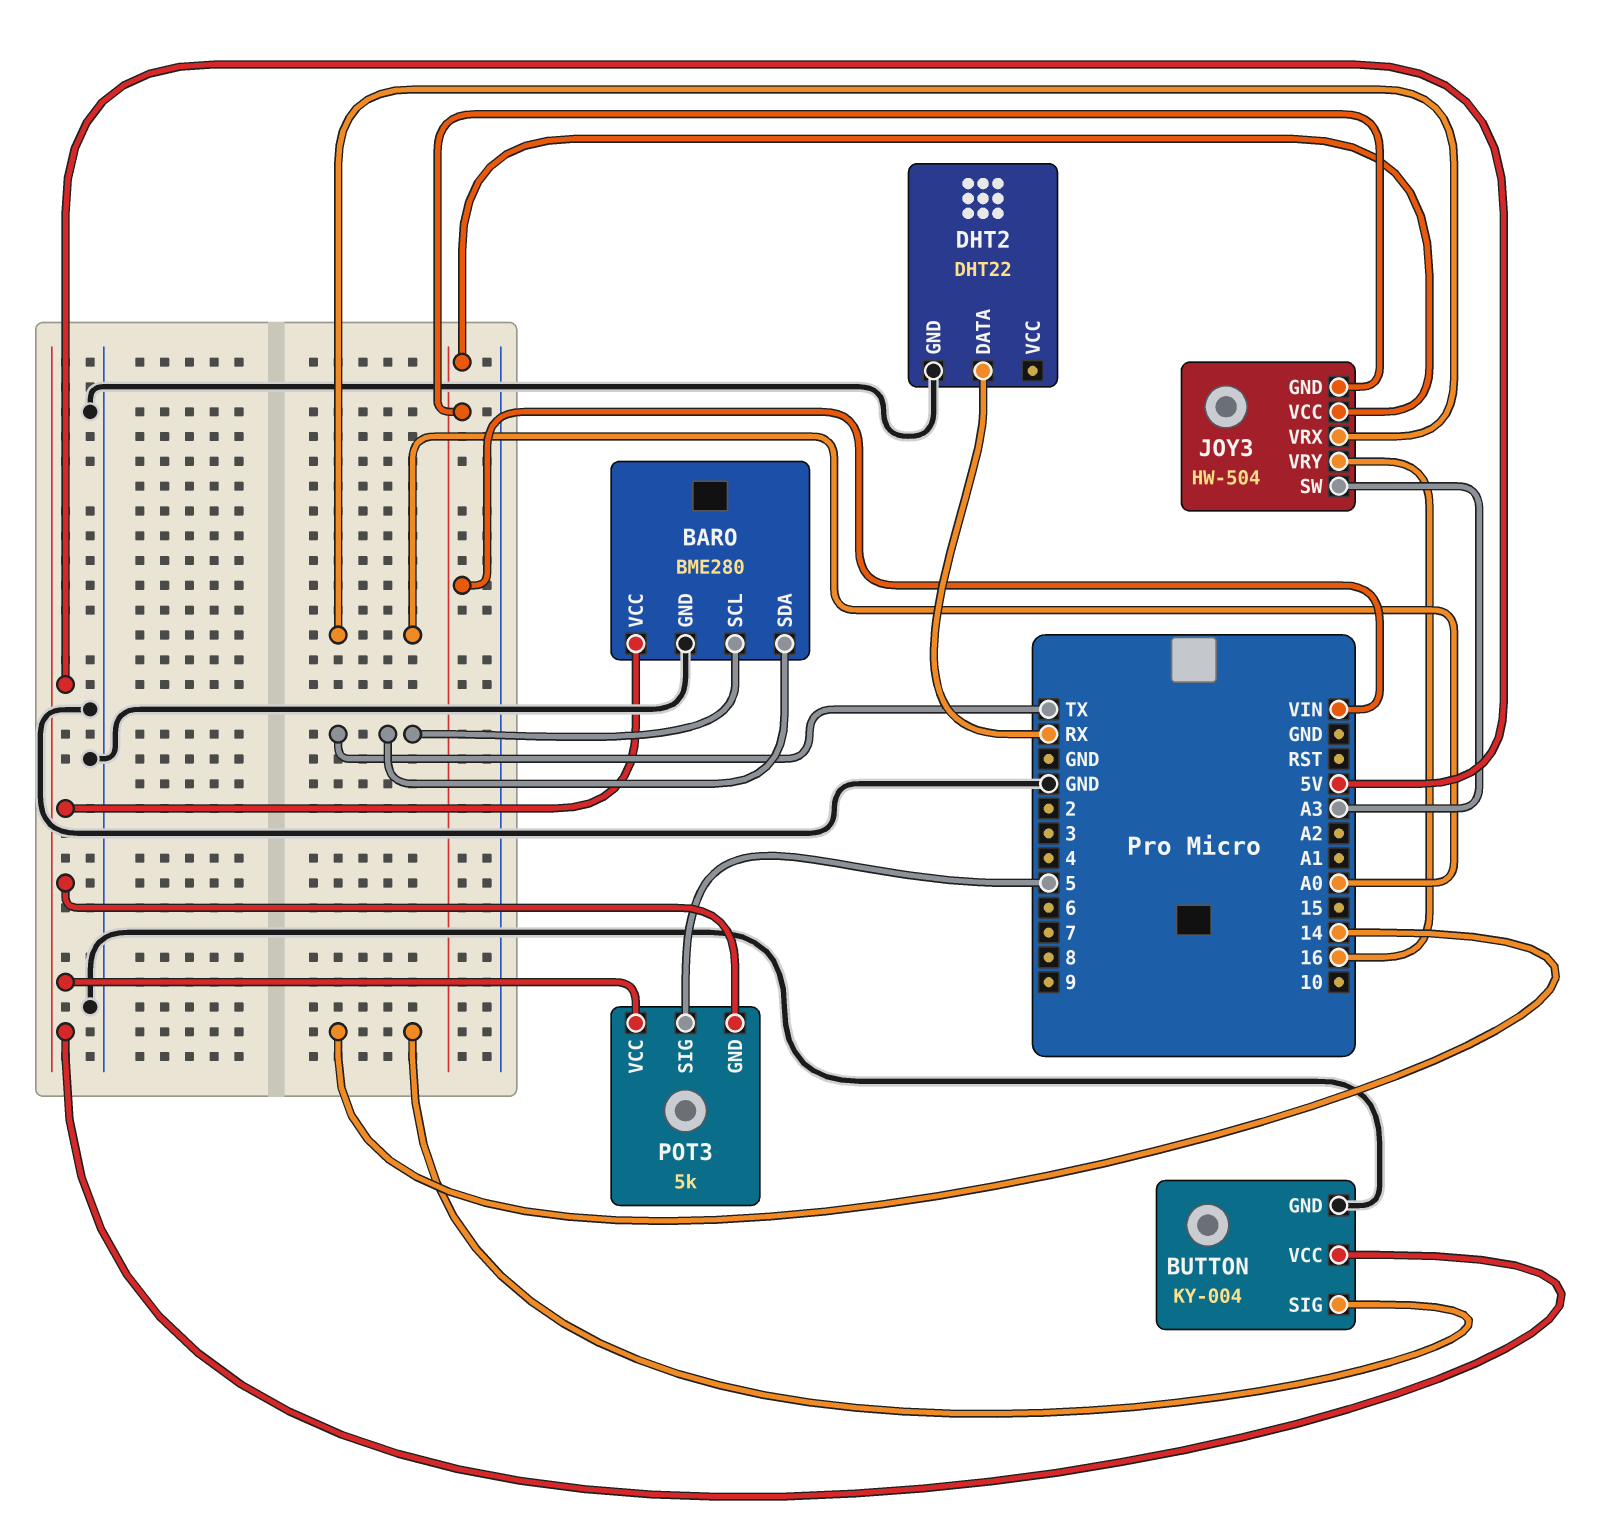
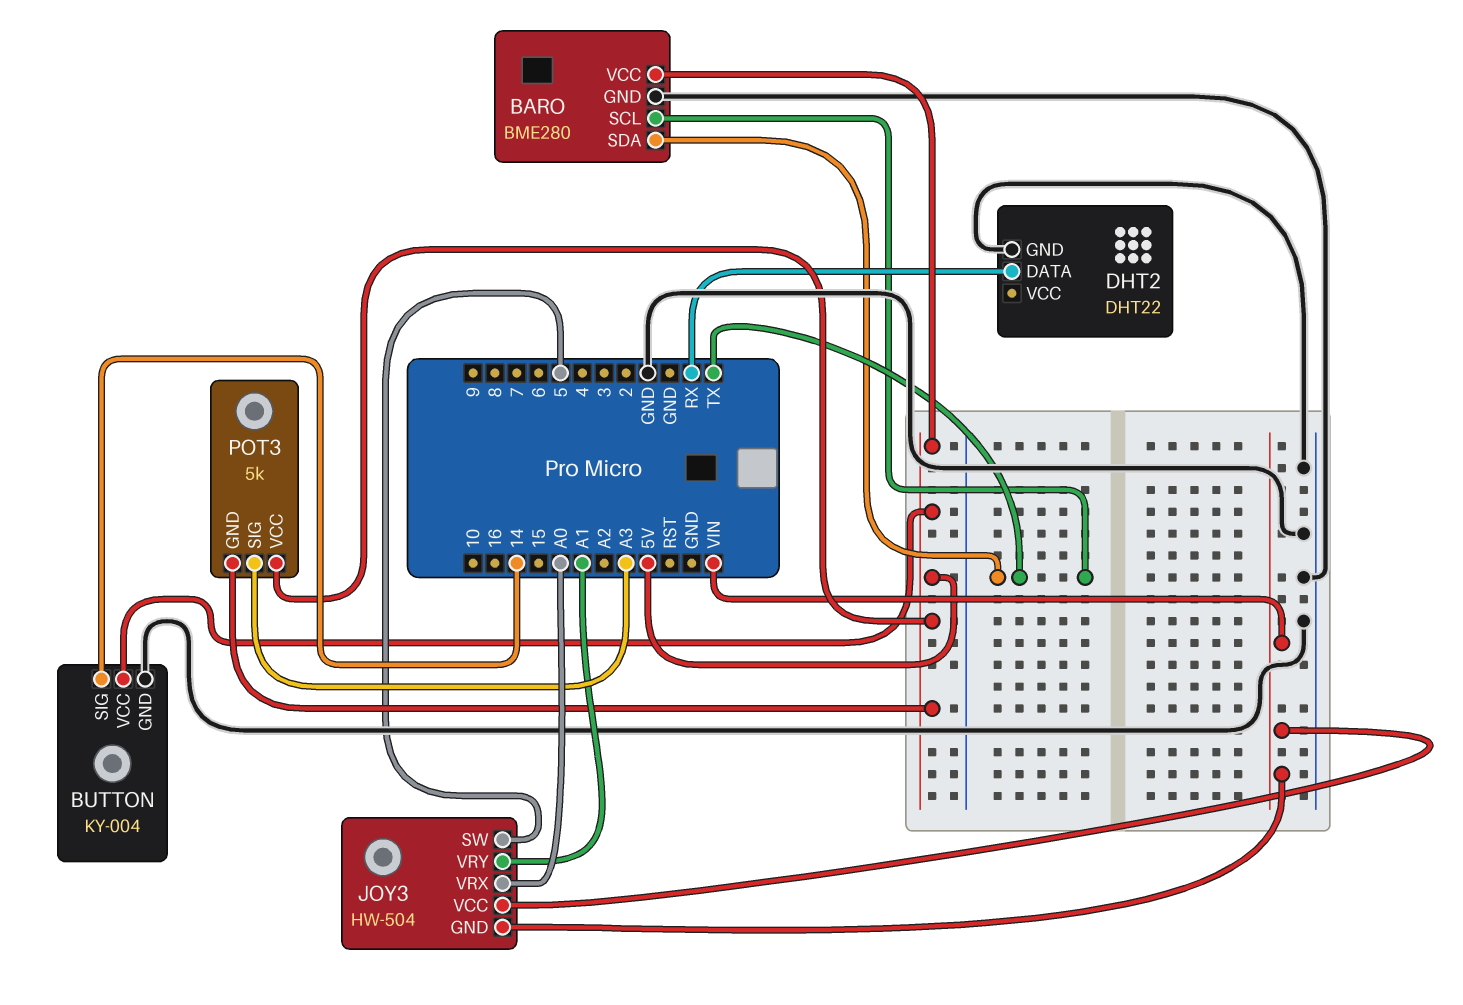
JOY3 pin SW: A3 -> 5
JOY3 pin VRY: 16 -> A1
POT3 pin SIG: 5 -> A3

